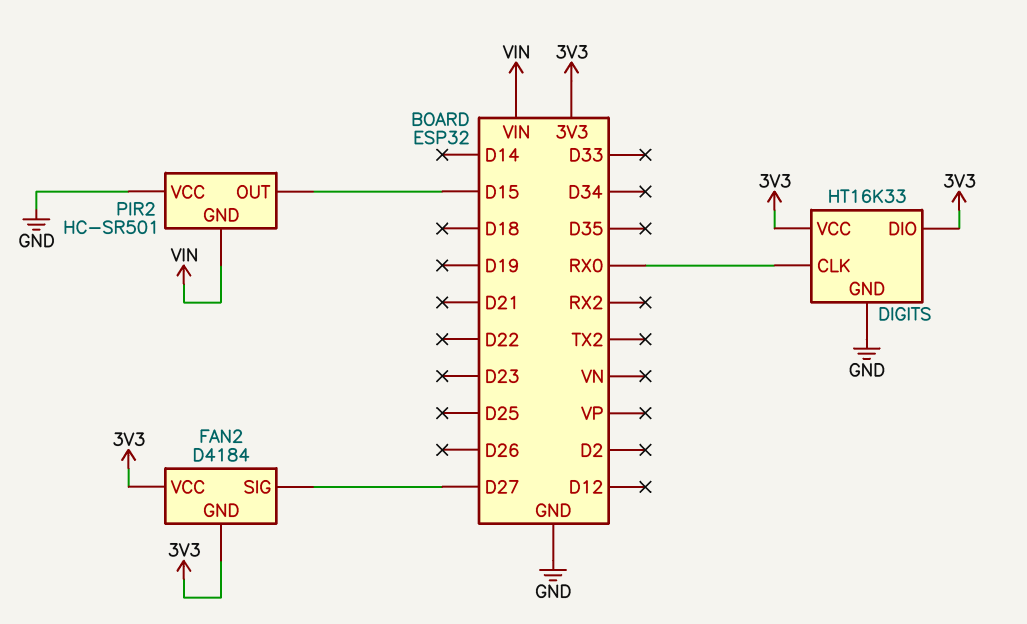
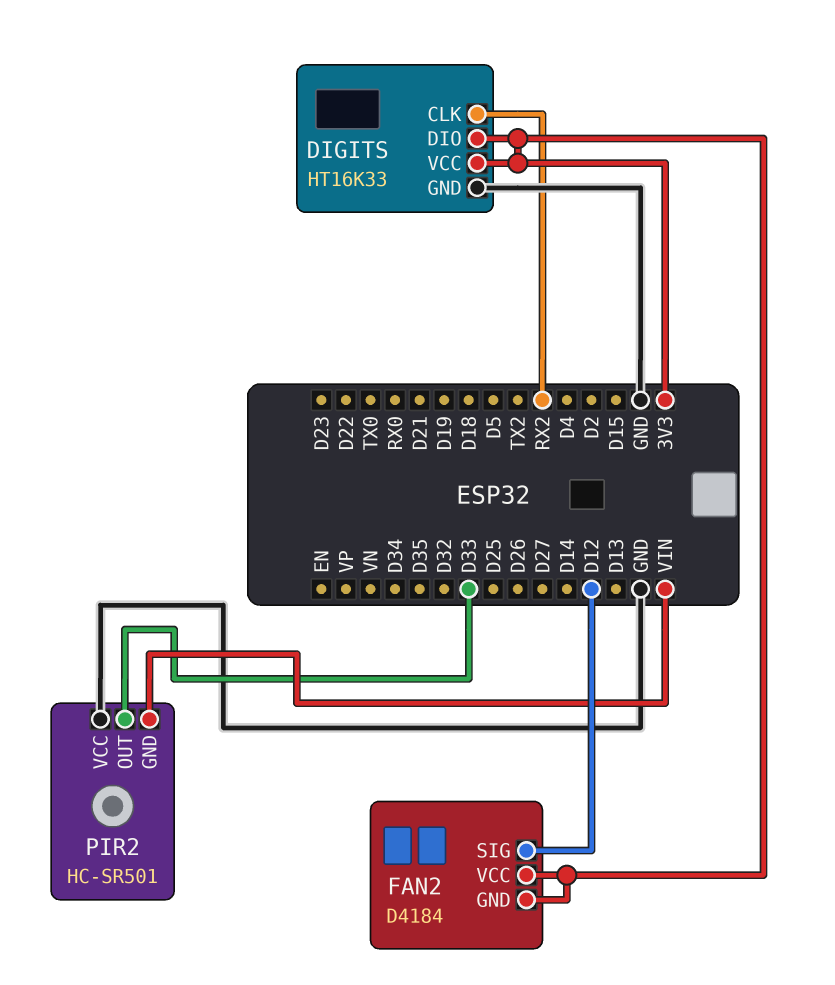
DIGITS pin CLK: RX0 -> RX2
FAN2 pin SIG: D27 -> D12
PIR2 pin OUT: D15 -> D33

